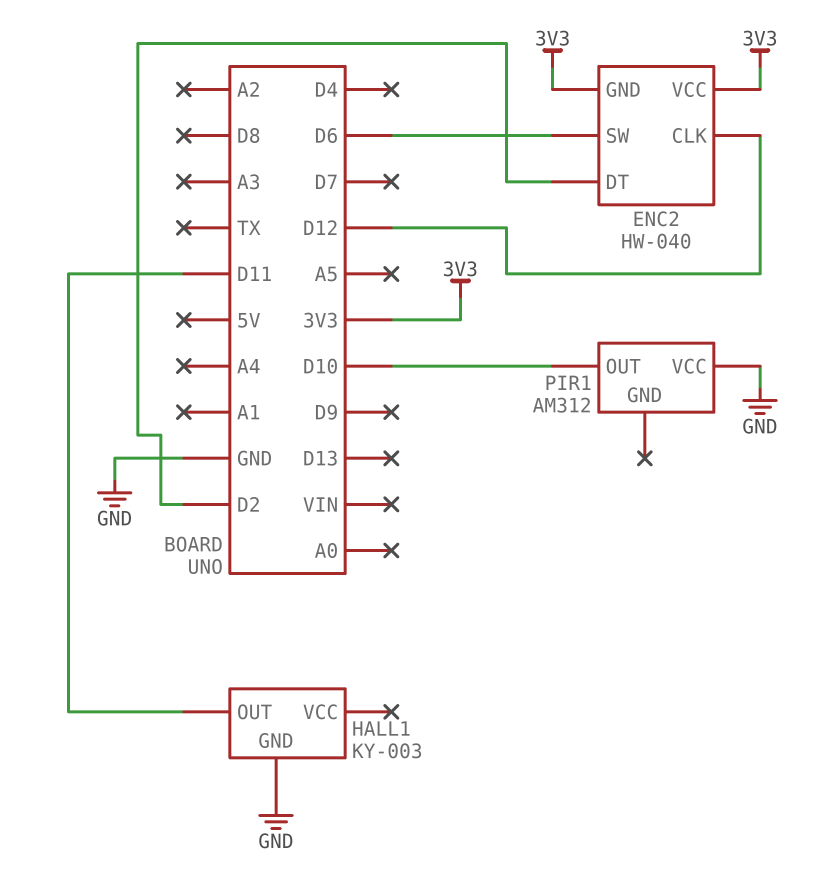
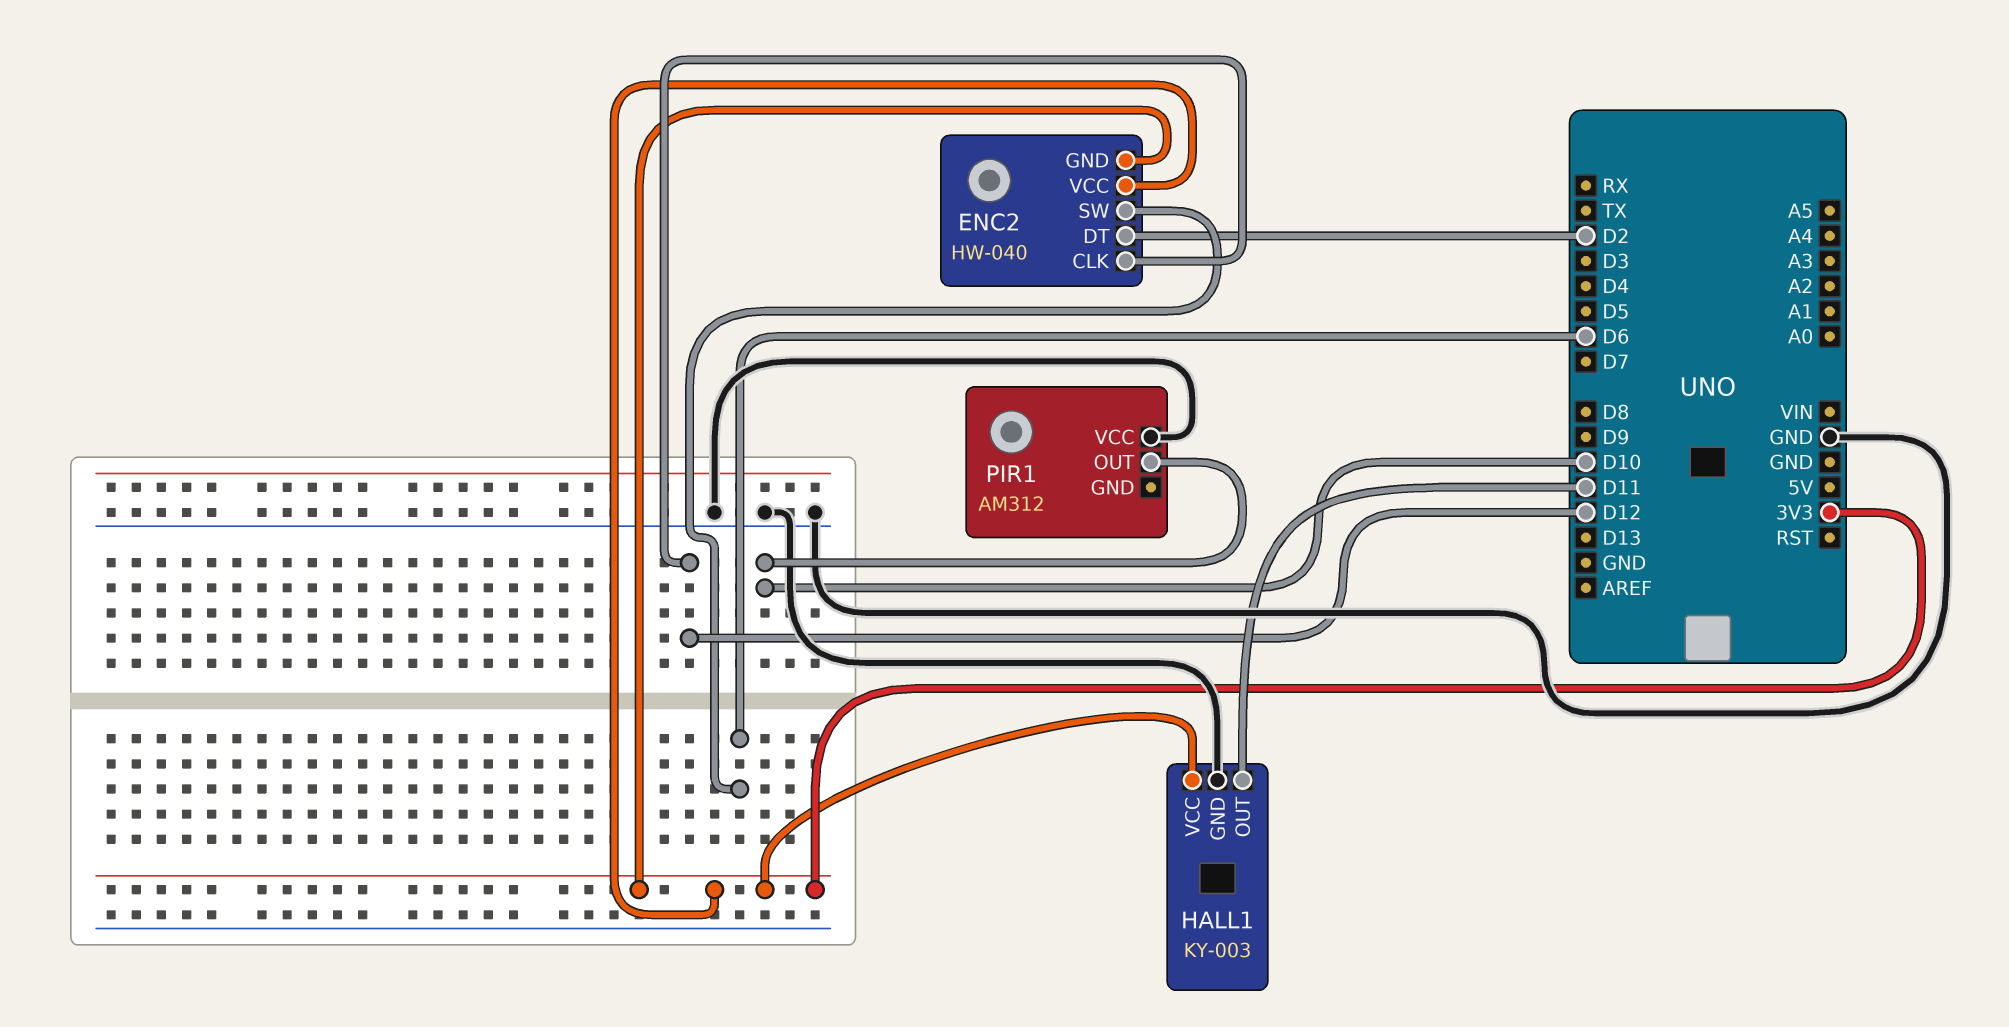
HALL1 pin VCC: none -> 3V3

